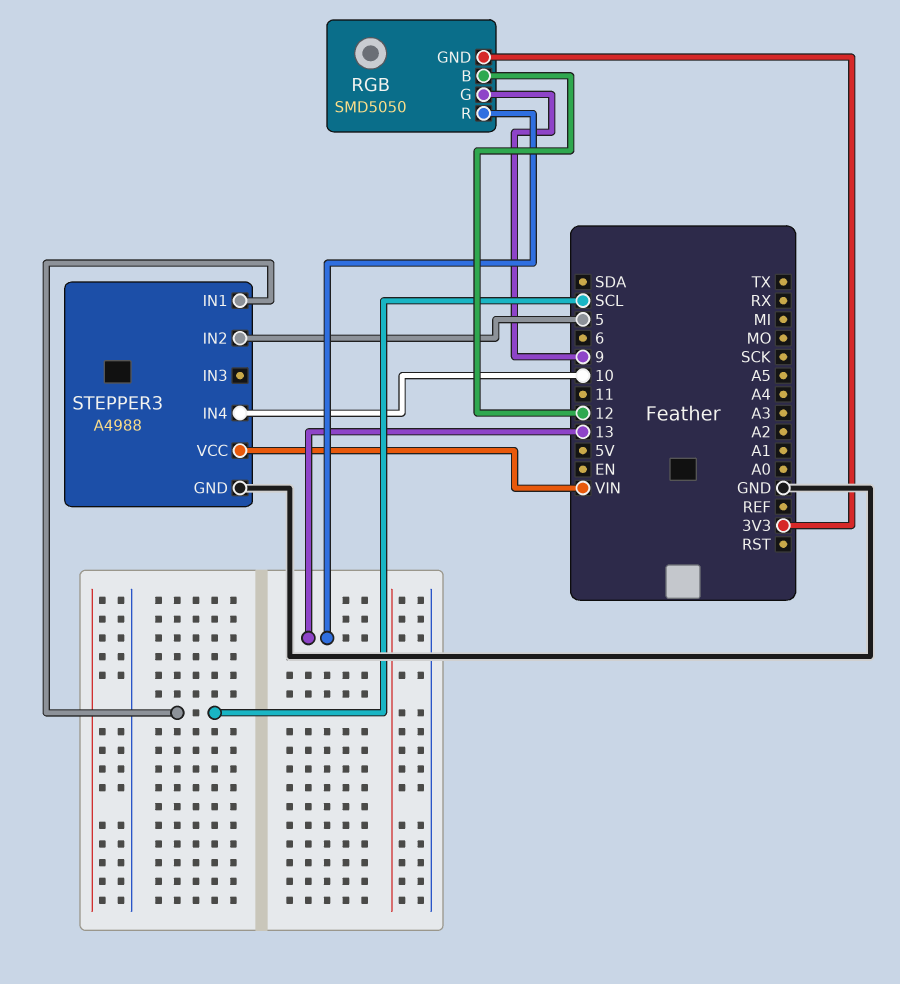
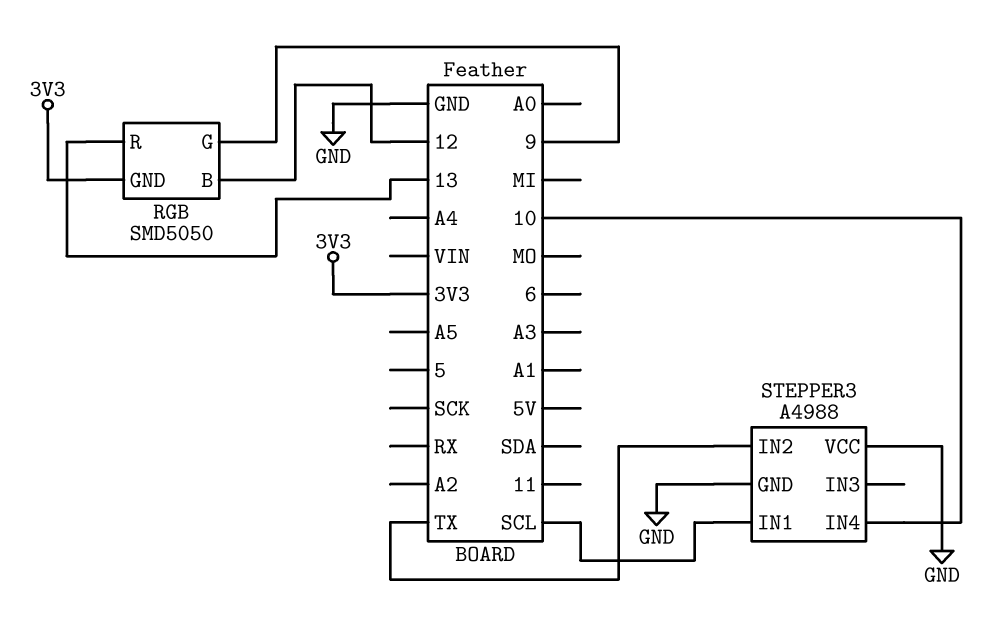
STEPPER3 pin IN2: 5 -> TX
STEPPER3 pin VCC: VIN -> GND

